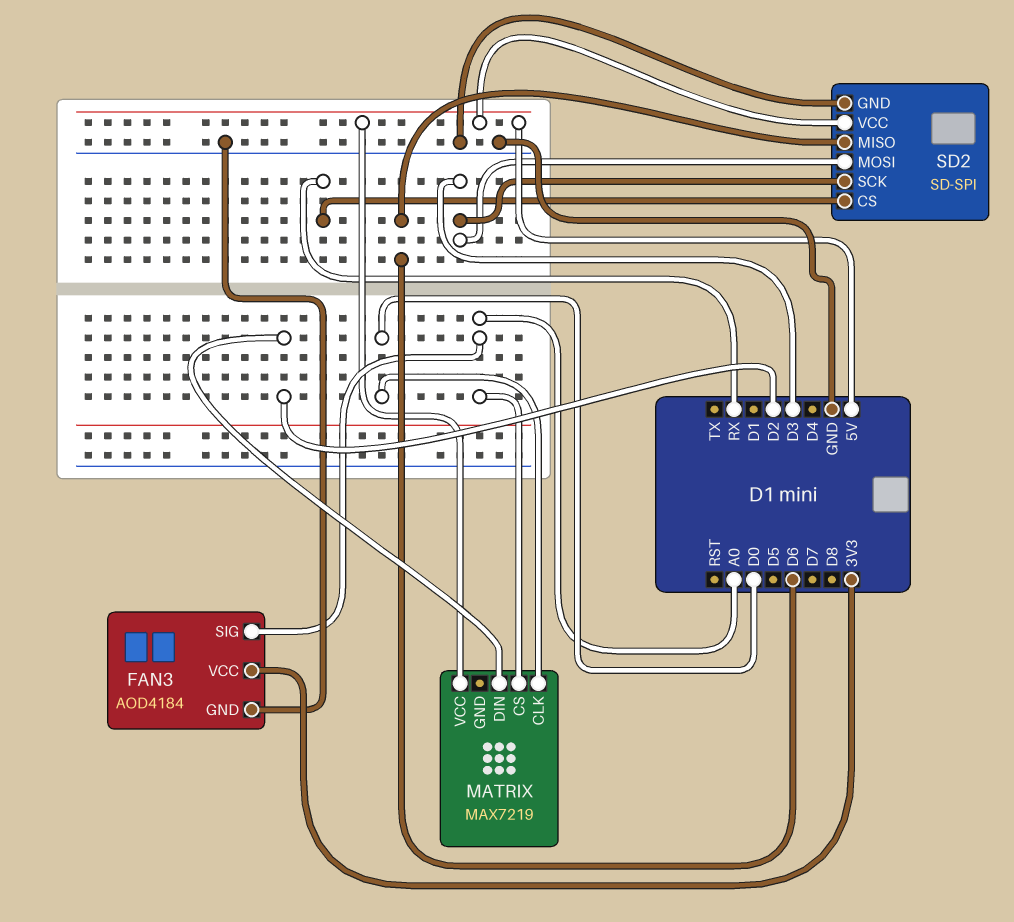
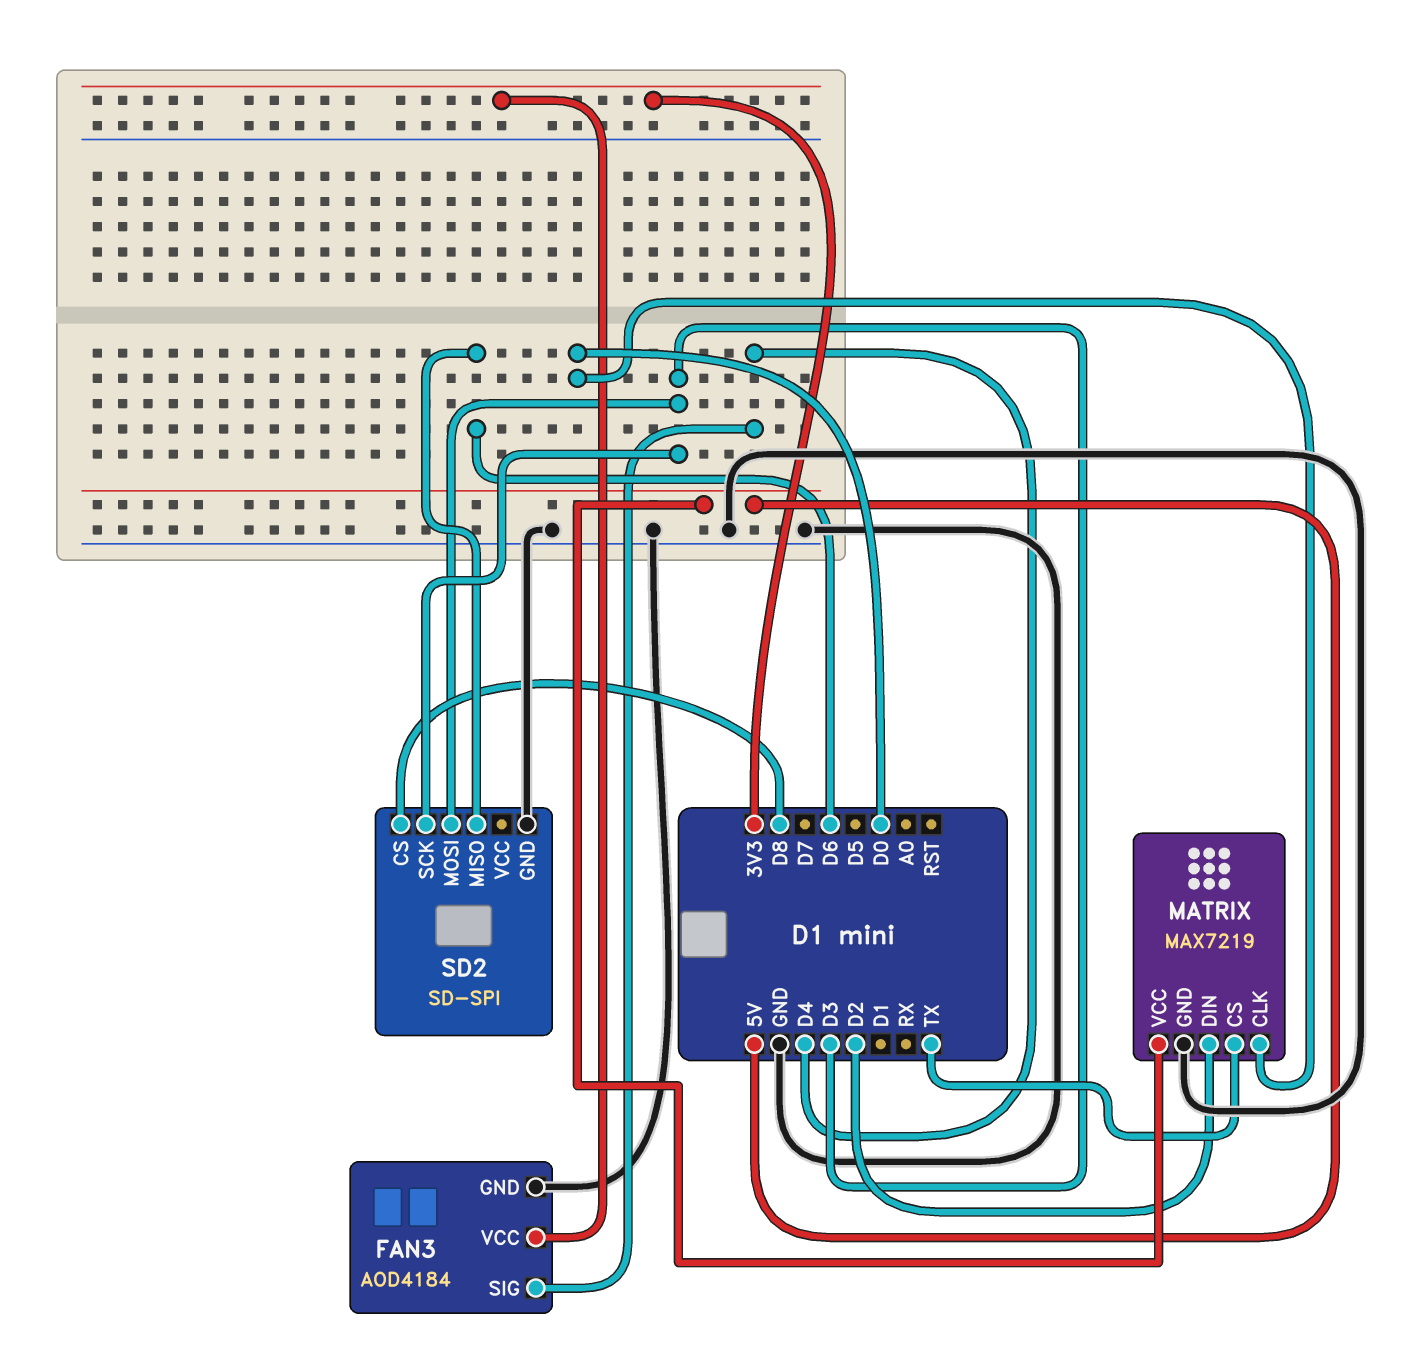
FAN3 pin SIG: A0 -> D4
MATRIX pin CS: A0 -> TX
MATRIX pin GND: none -> GND
SD2 pin CS: RX -> D8
SD2 pin VCC: 5V -> none

